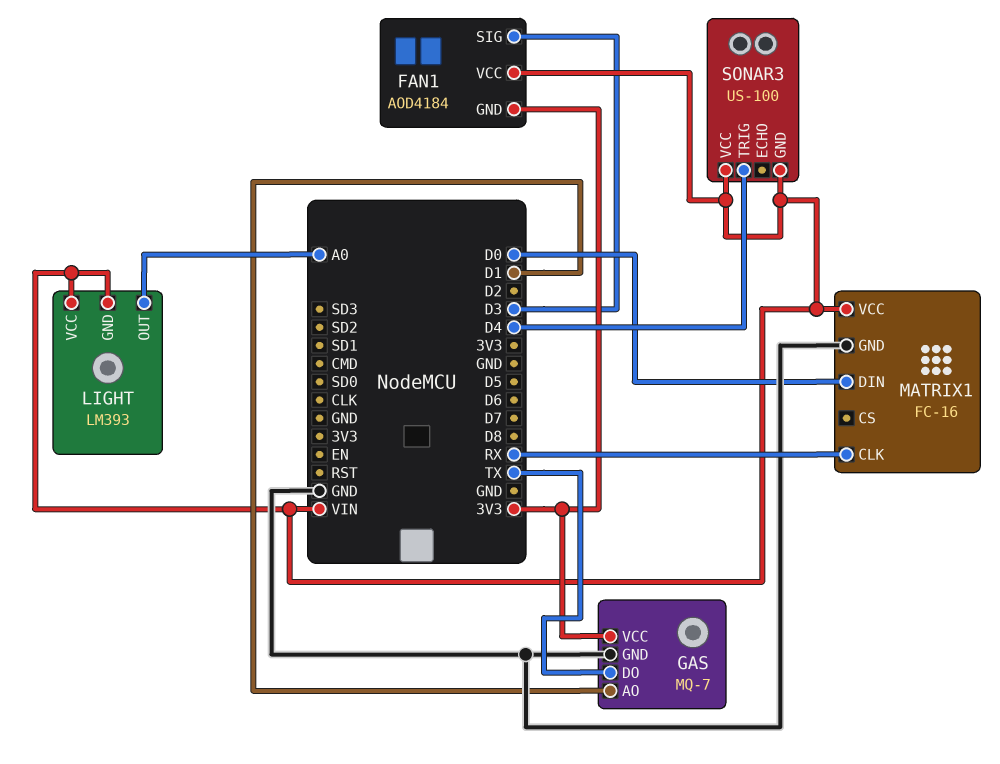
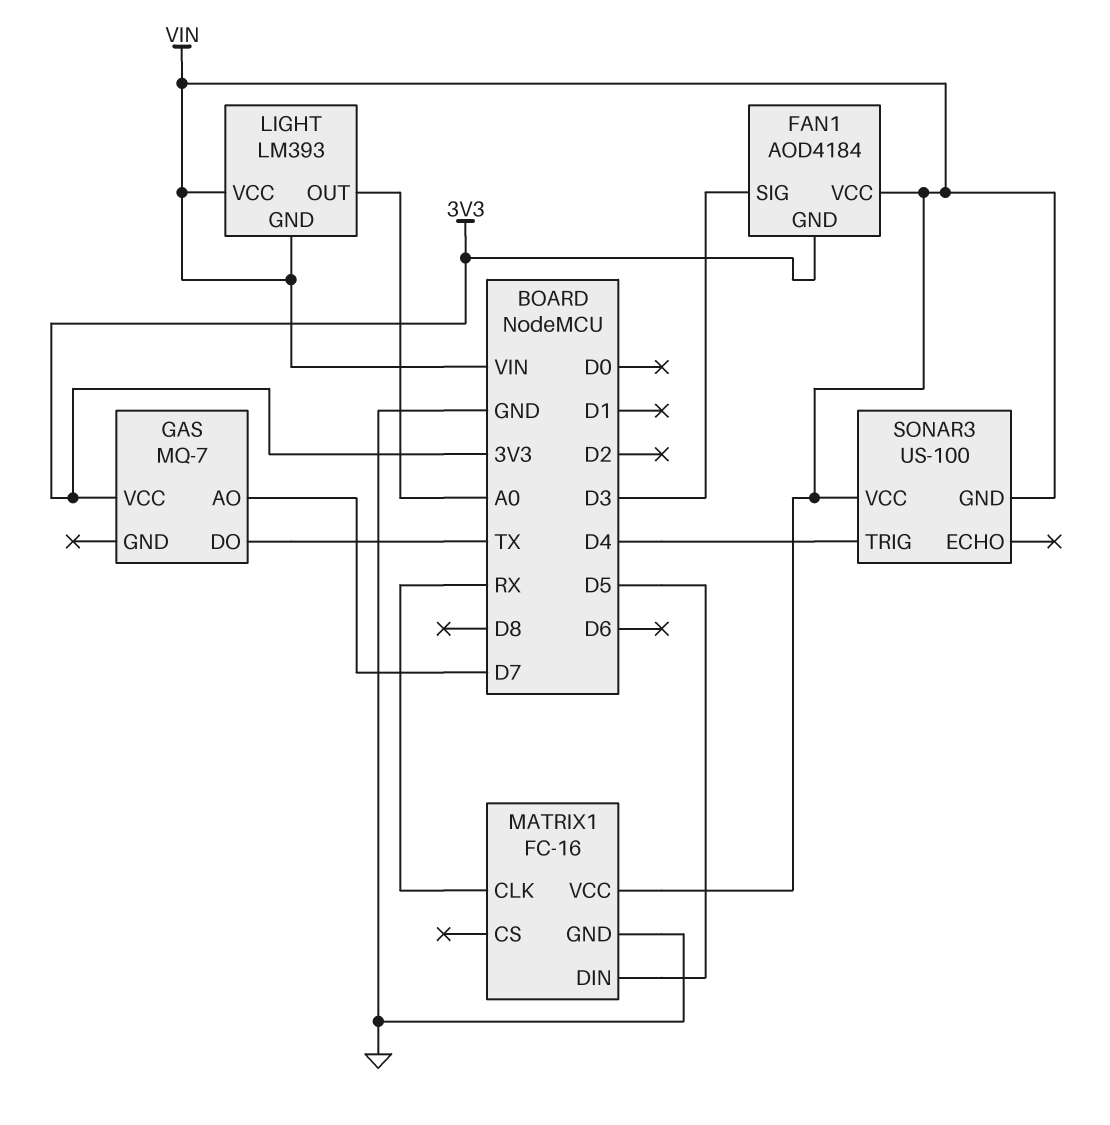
GAS pin AO: D1 -> D7
GAS pin GND: GND -> none
MATRIX1 pin DIN: D0 -> D5

